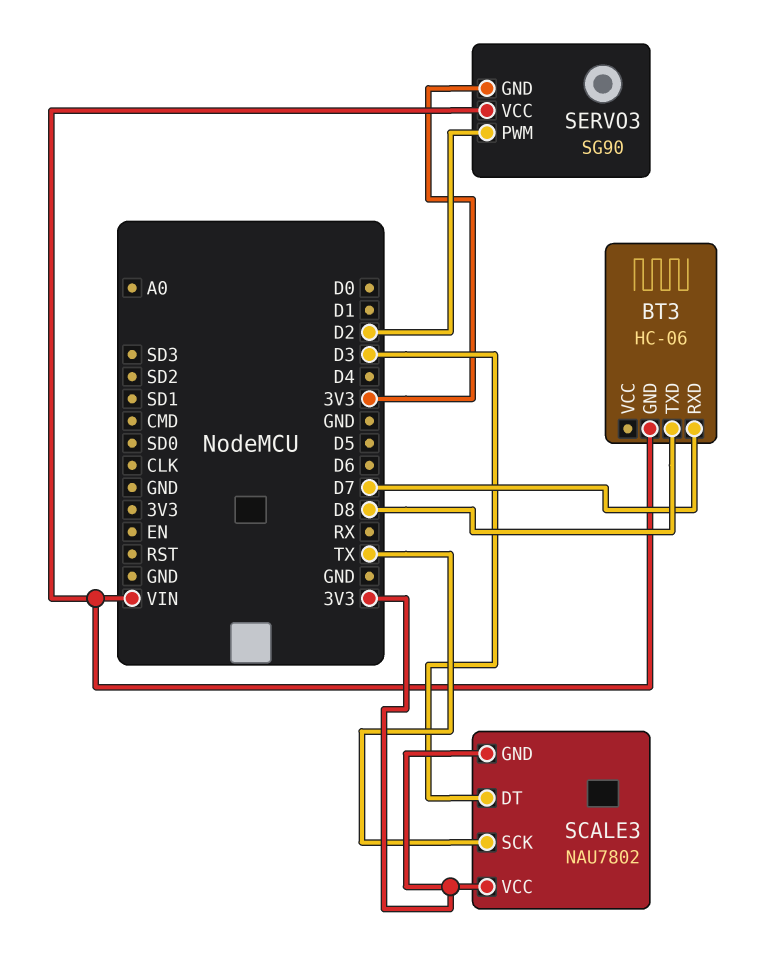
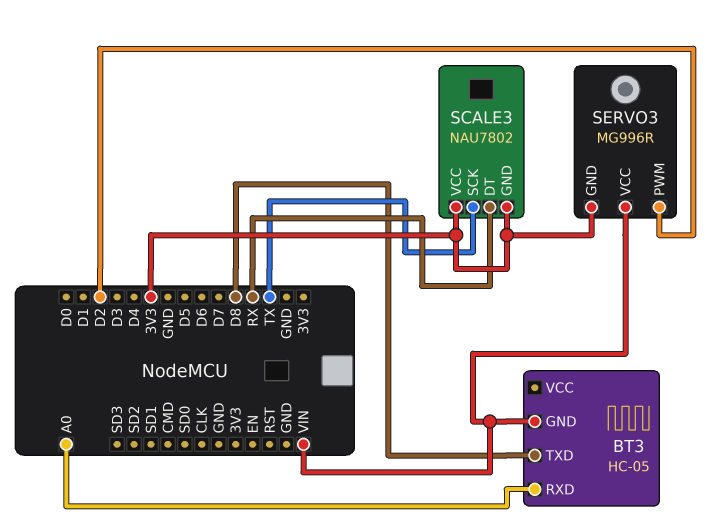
BT3: HC-06 -> HC-05
BT3 pin RXD: D7 -> A0
SCALE3 pin DT: D3 -> RX
SERVO3: SG90 -> MG996R

